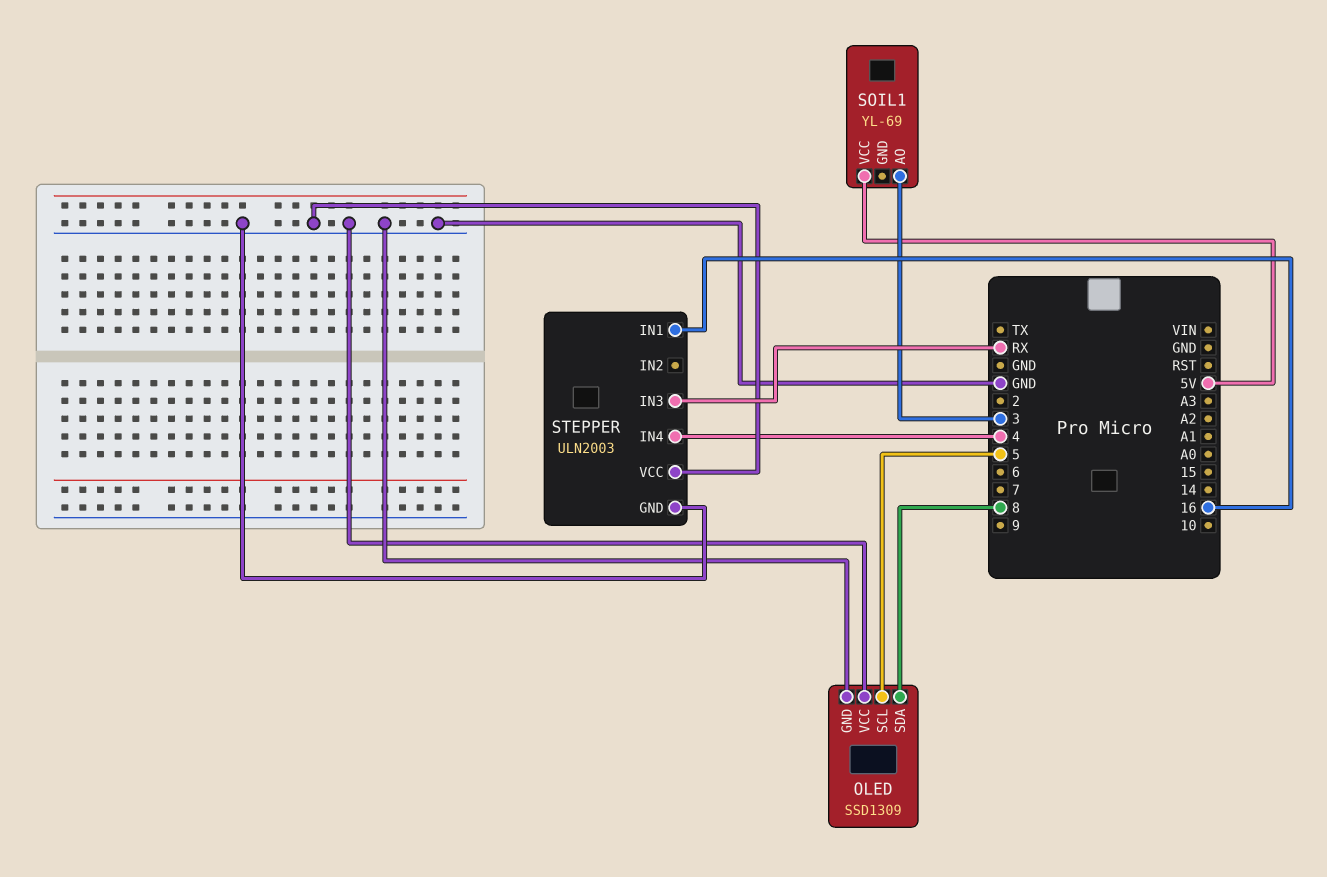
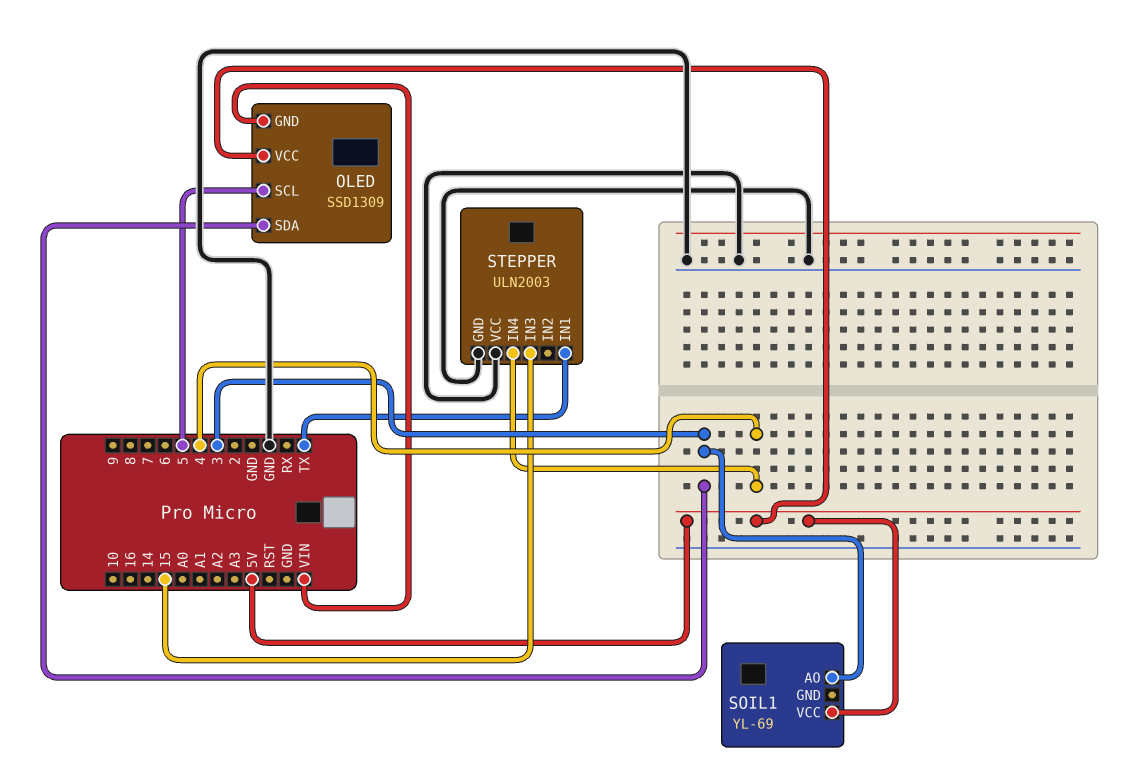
OLED pin GND: GND -> VIN
OLED pin SDA: 8 -> 3
OLED pin VCC: GND -> 5V
STEPPER pin IN1: 16 -> TX
STEPPER pin IN3: RX -> 15

